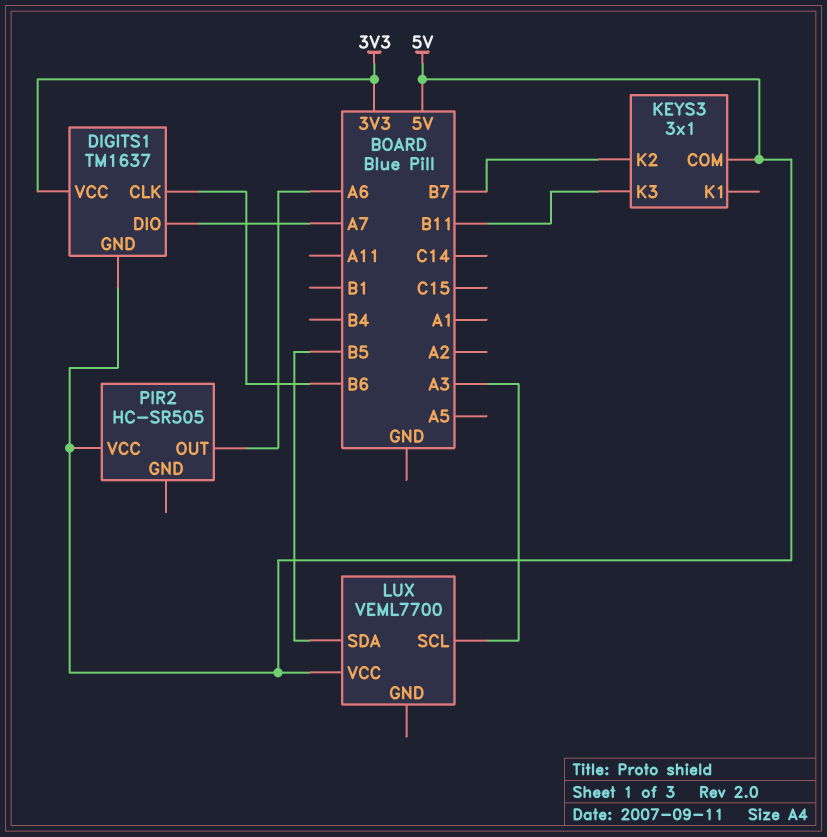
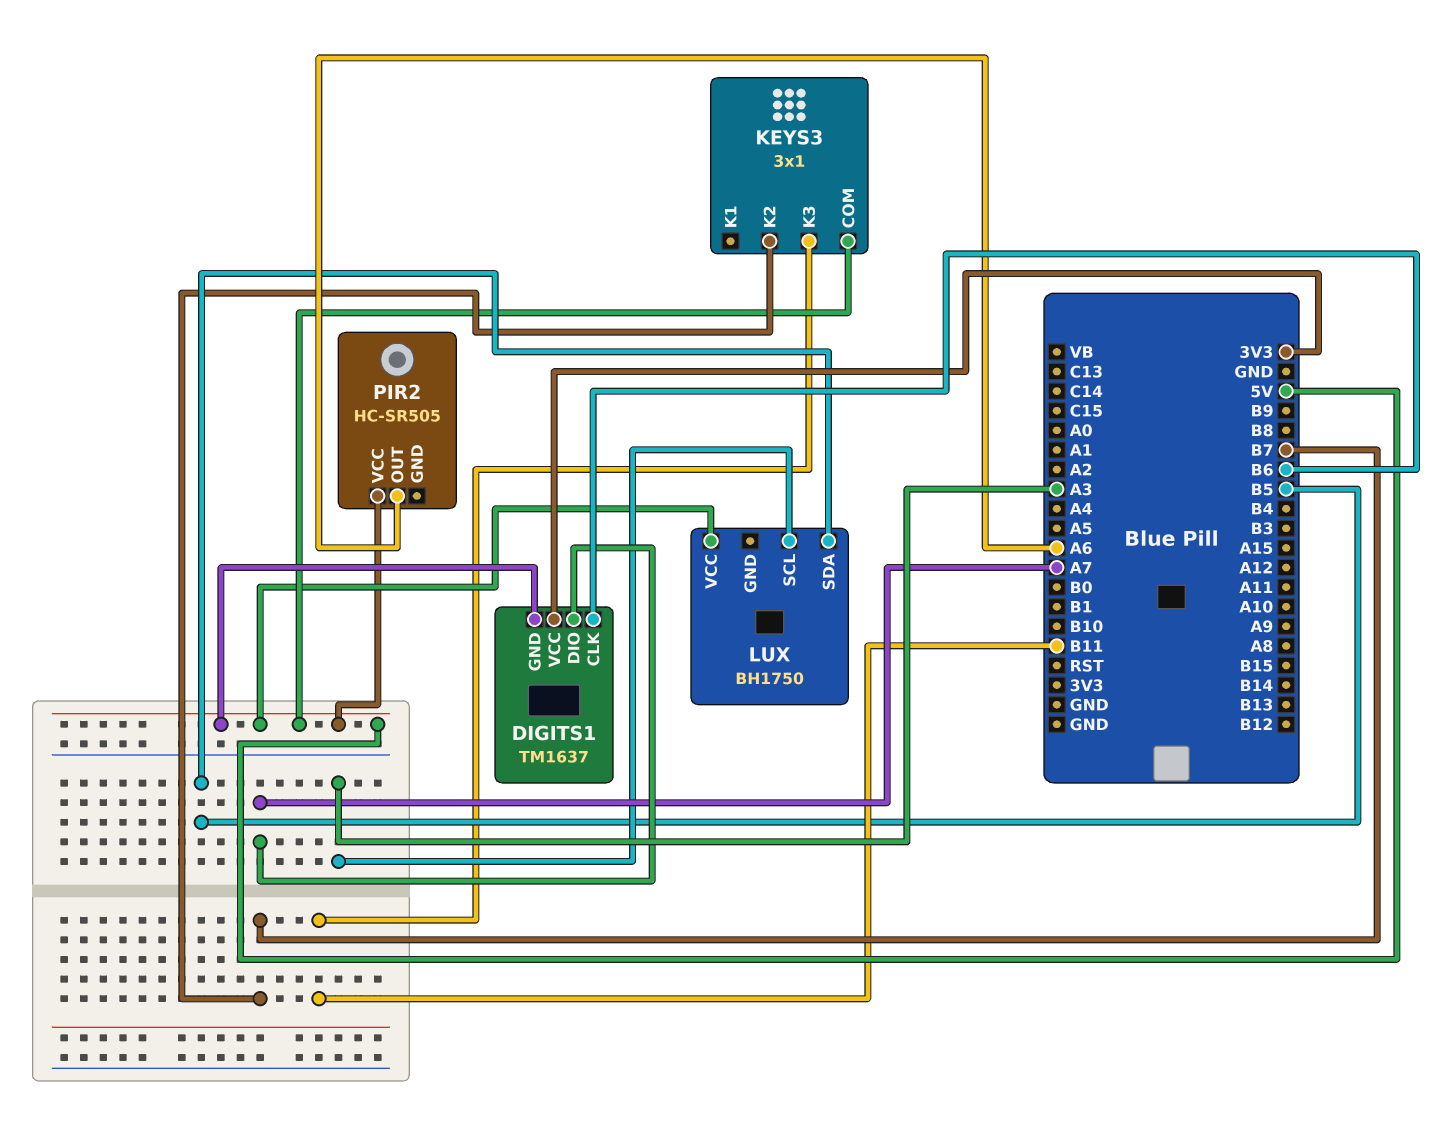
LUX: VEML7700 -> BH1750

